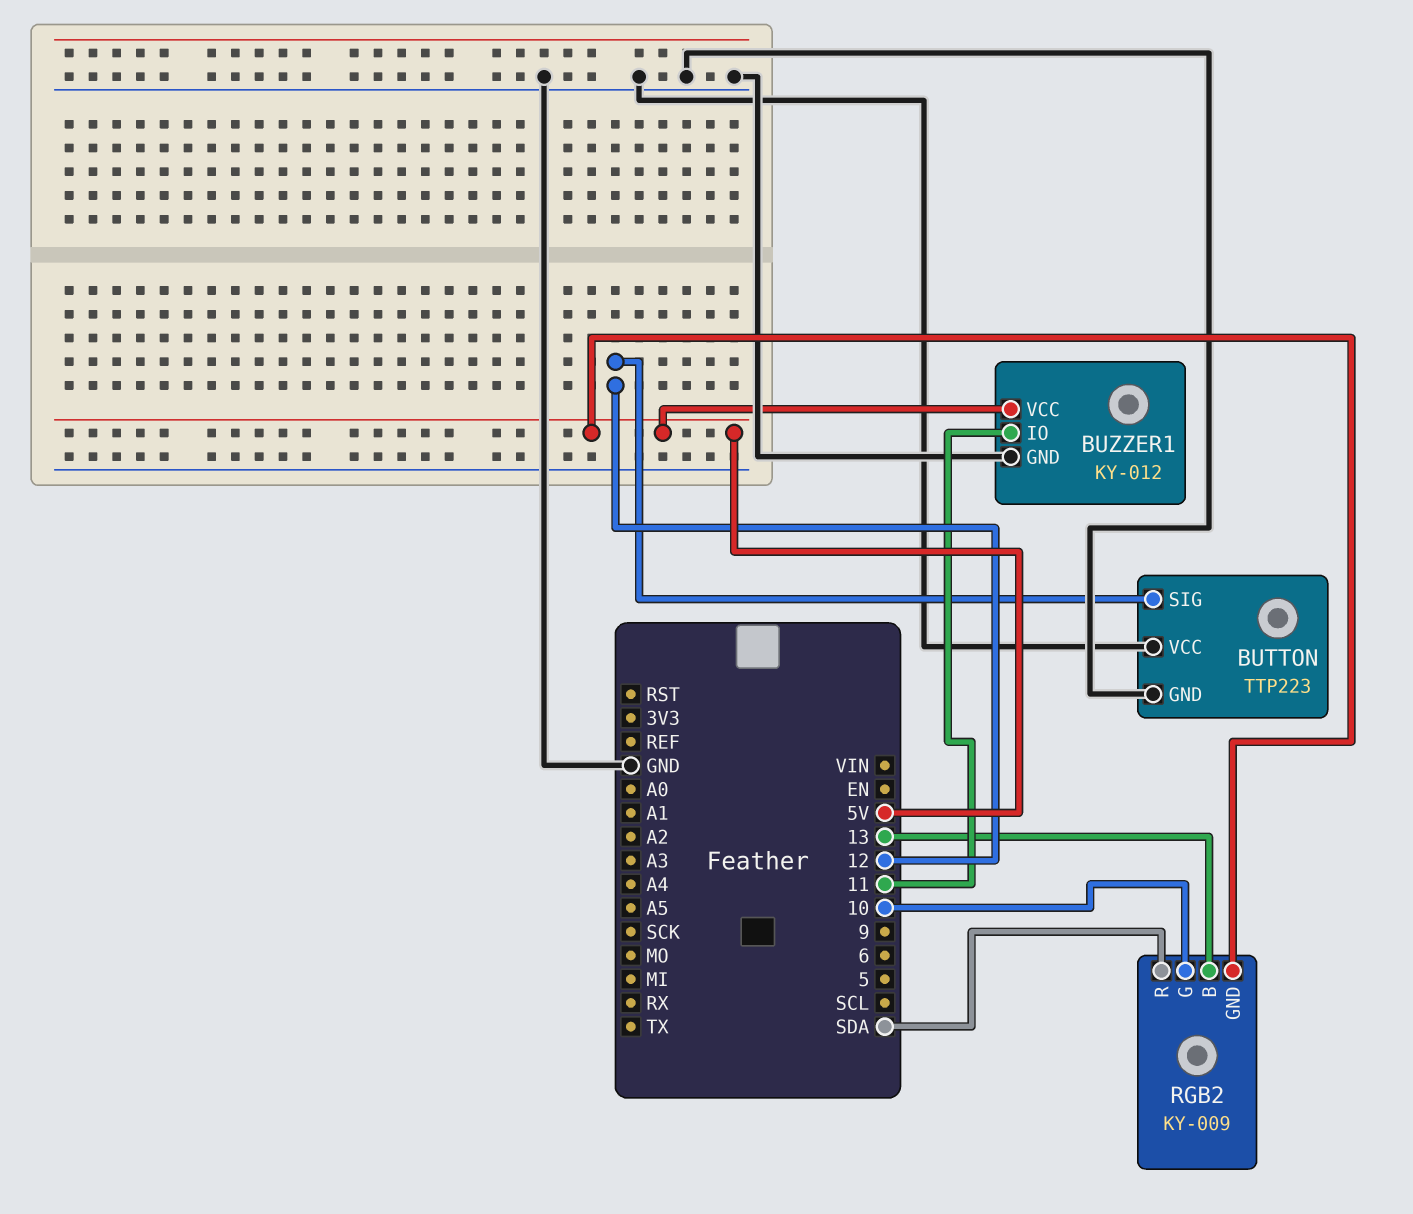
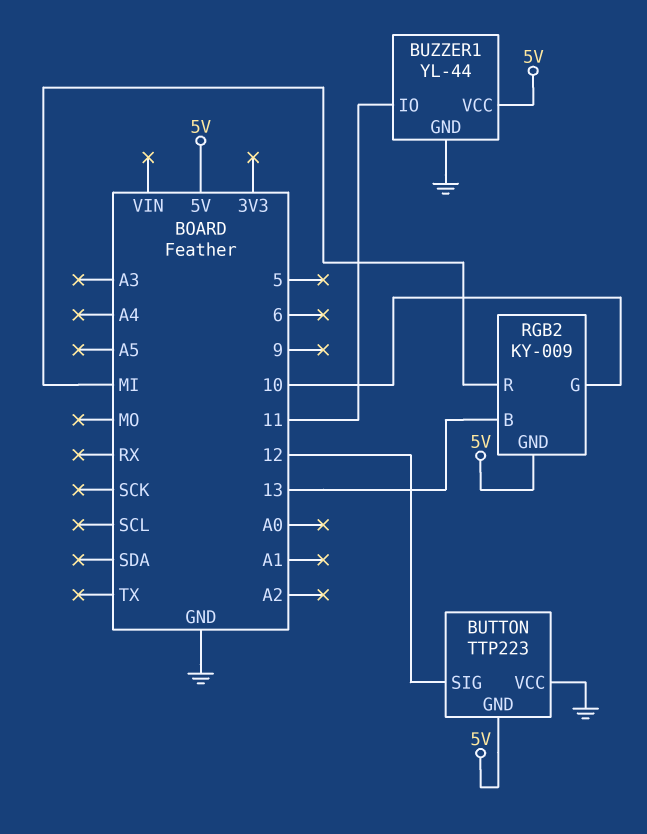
BUTTON pin GND: GND -> 5V
BUZZER1: KY-012 -> YL-44
RGB2 pin R: SDA -> MI

